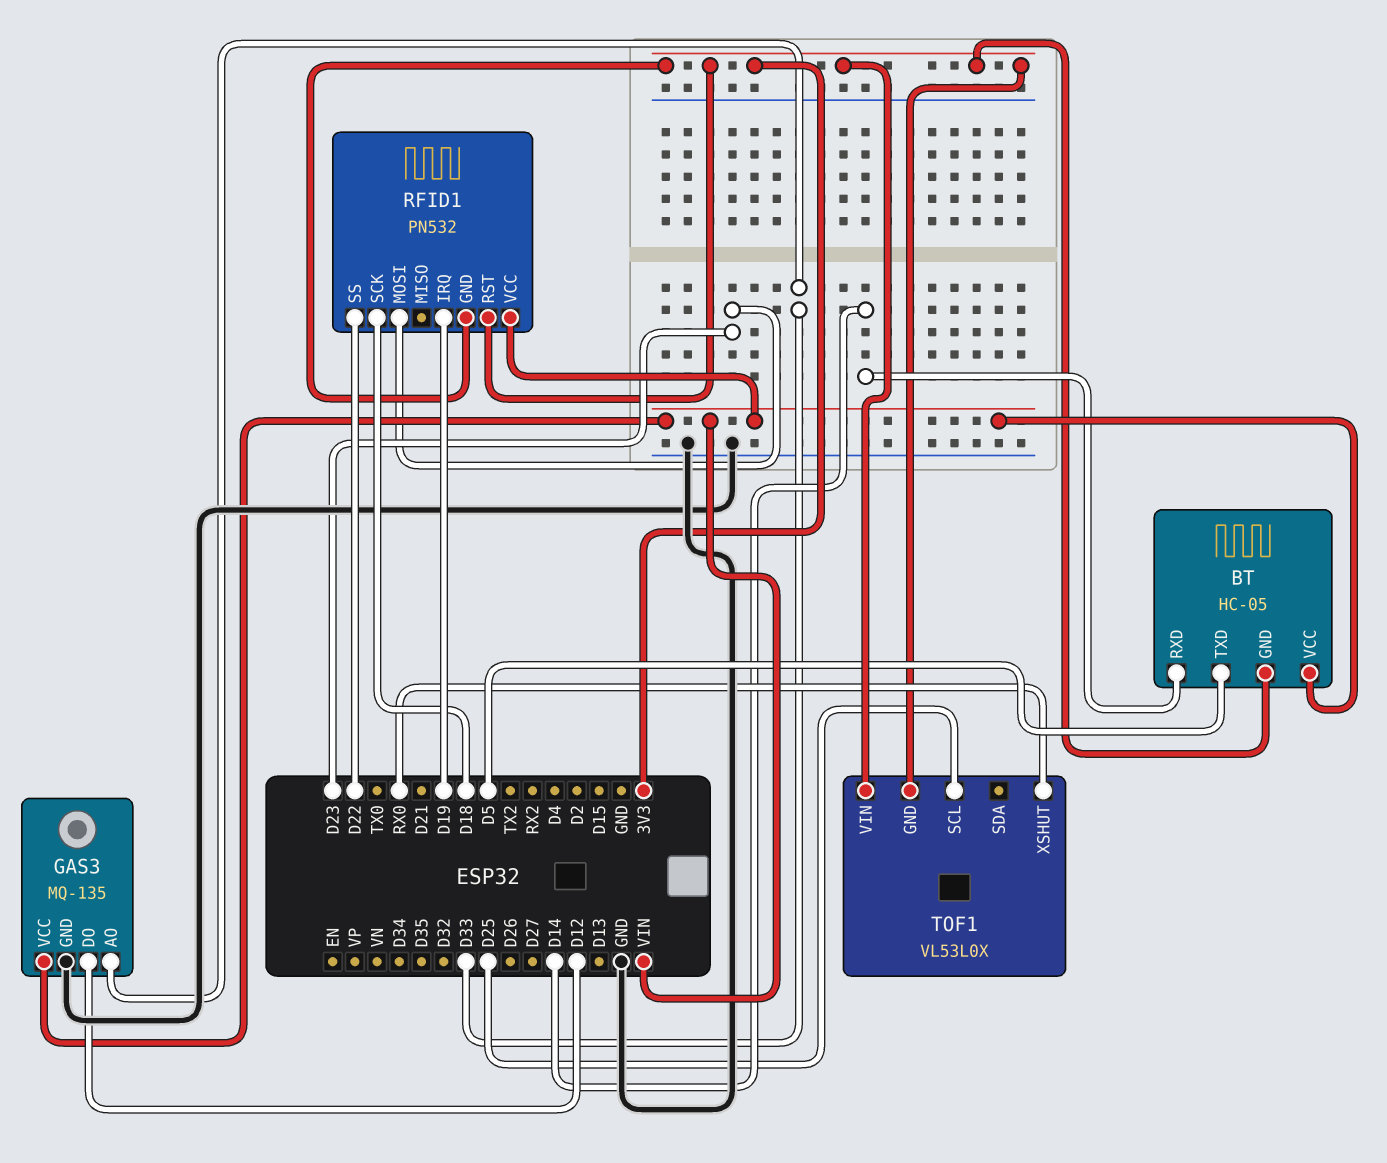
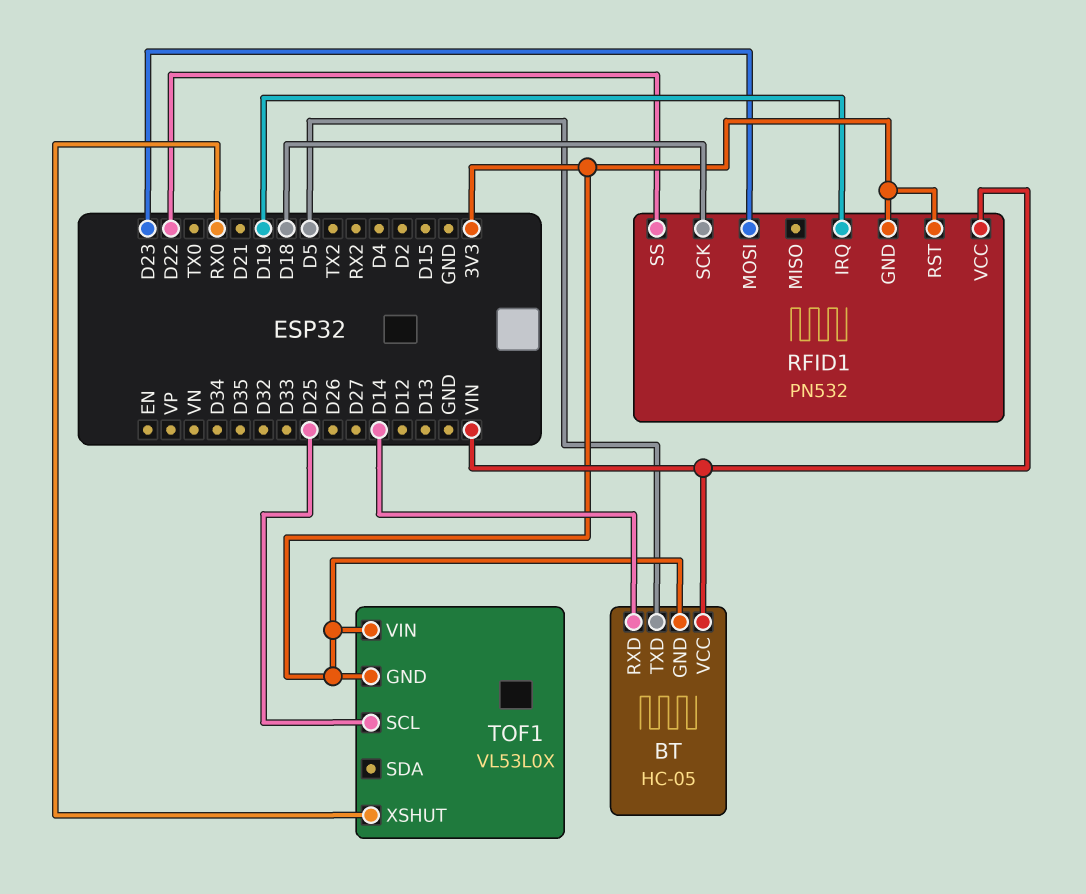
GAS3: MQ-135 -> none
GAS3 pin AO: D33 -> none
GAS3 pin DO: D12 -> none
GAS3 pin GND: GND -> none
GAS3 pin VCC: VIN -> none

